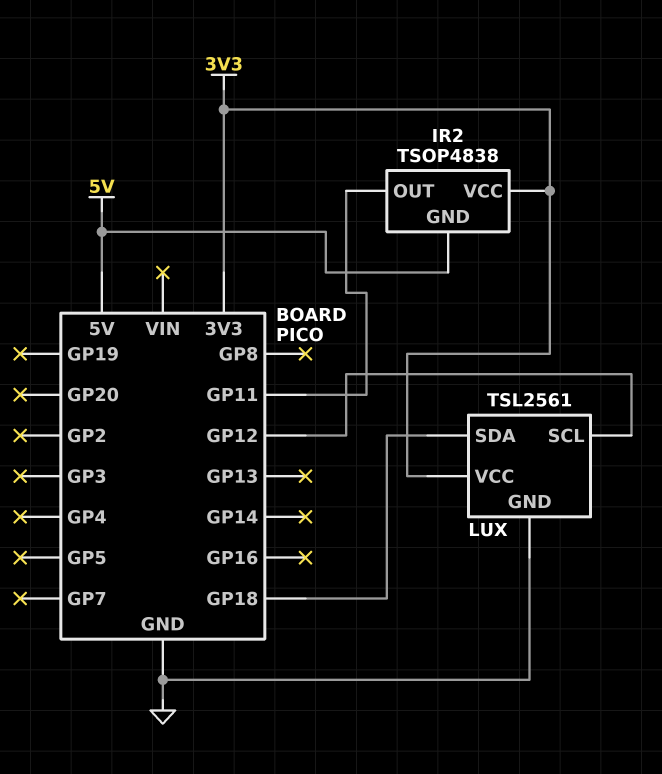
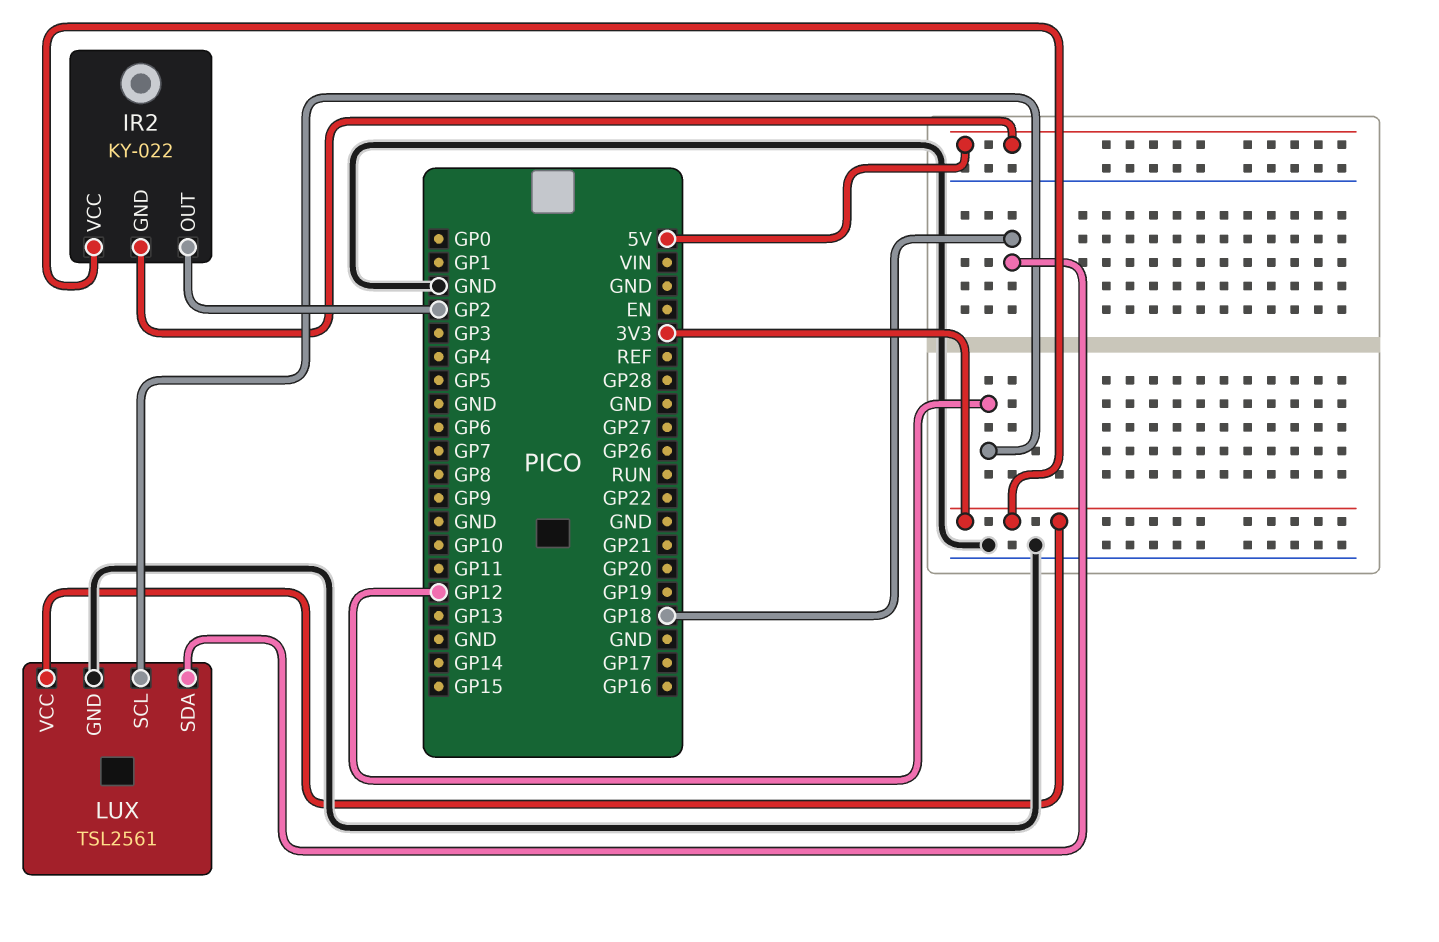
IR2: TSOP4838 -> KY-022
IR2 pin OUT: GP11 -> GP2

